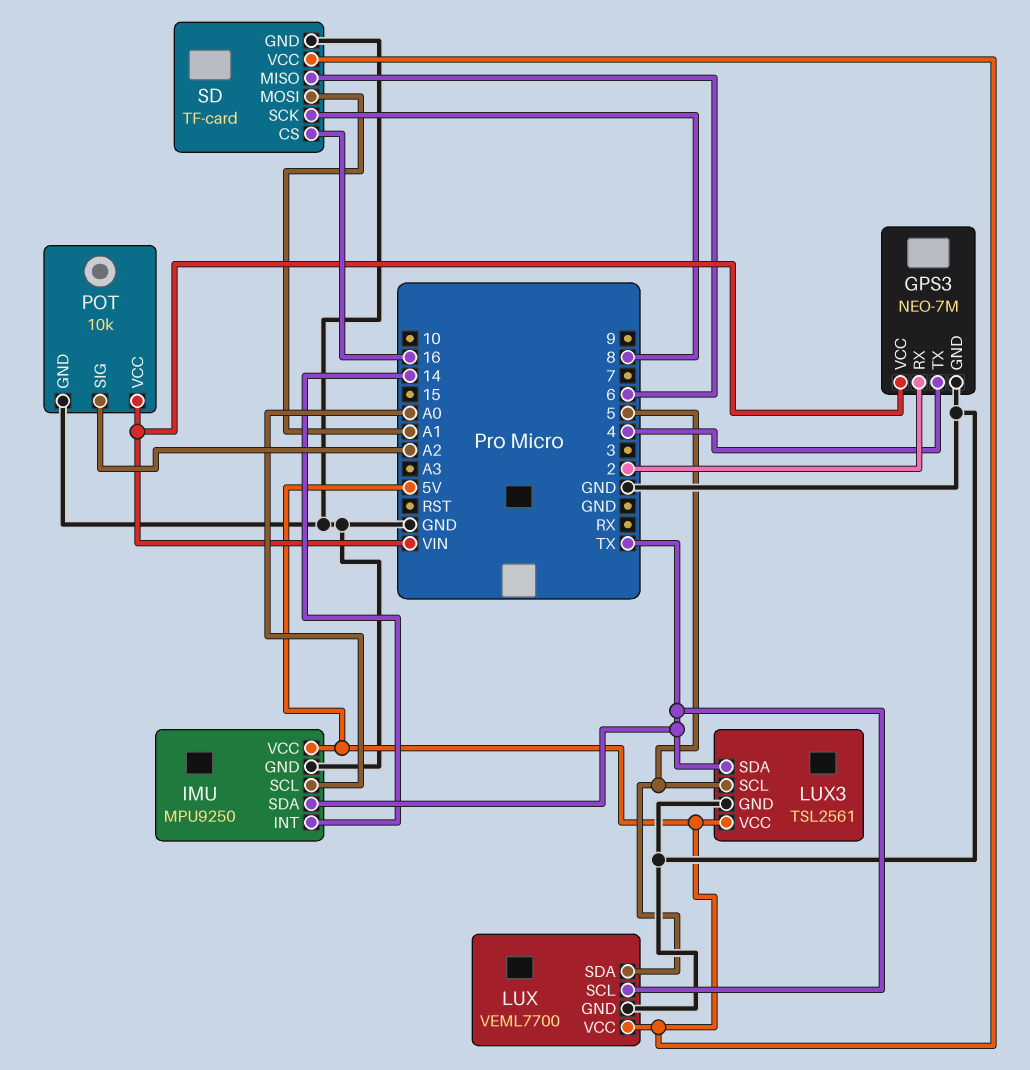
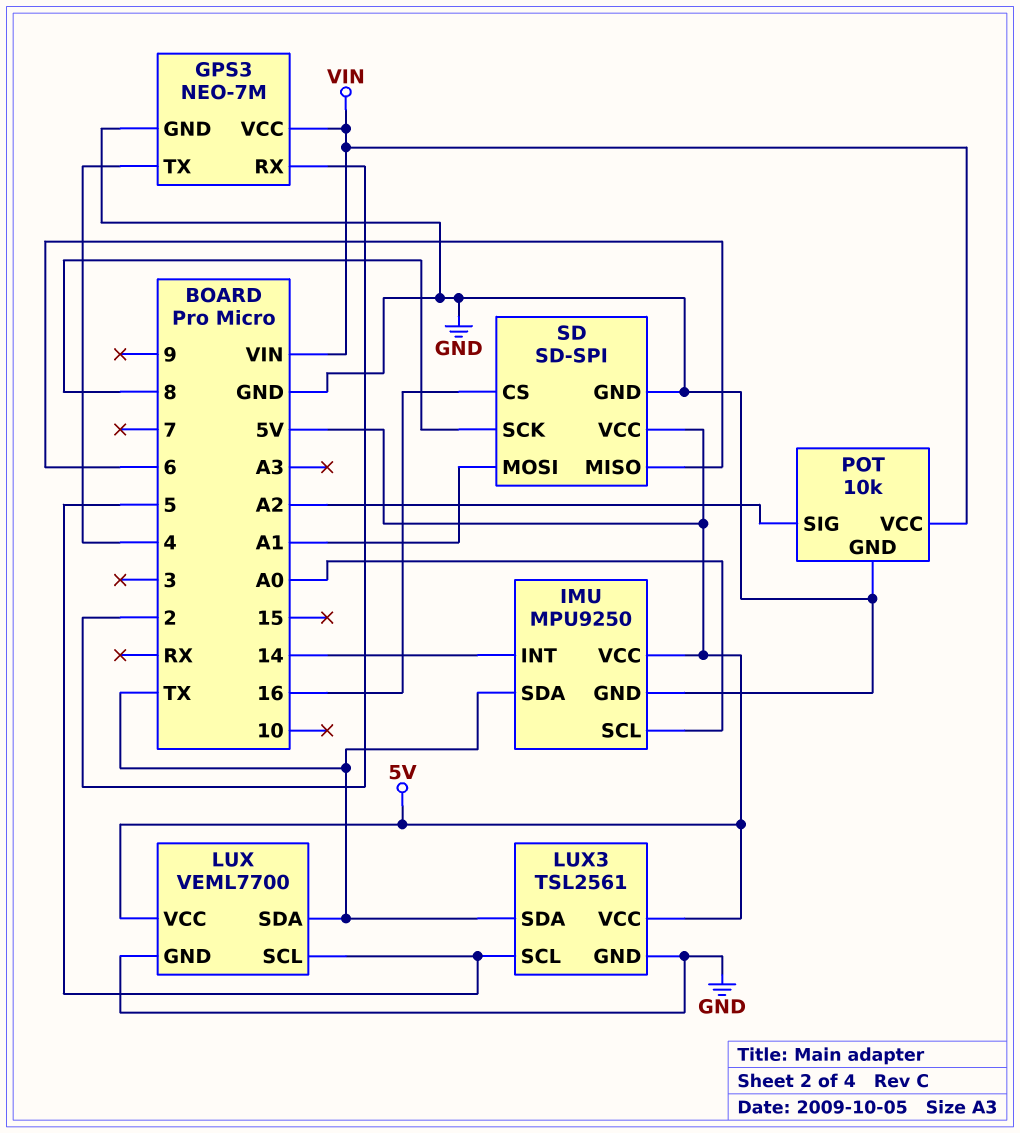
LUX pin SCL: TX -> 5
LUX pin SDA: 5 -> TX
SD: TF-card -> SD-SPI

